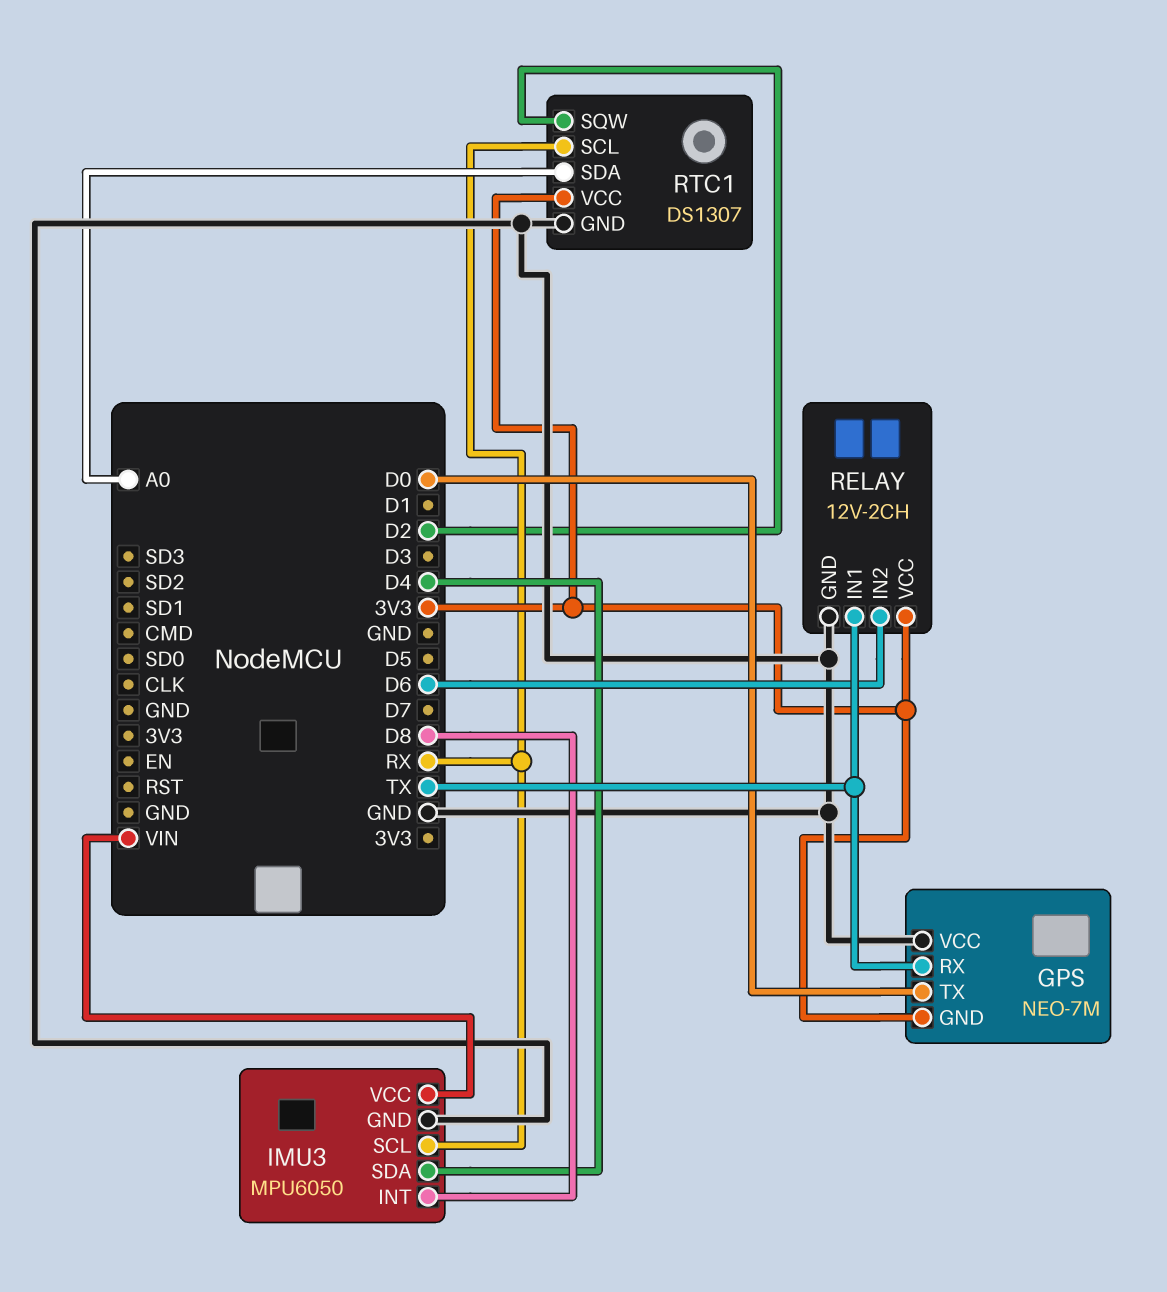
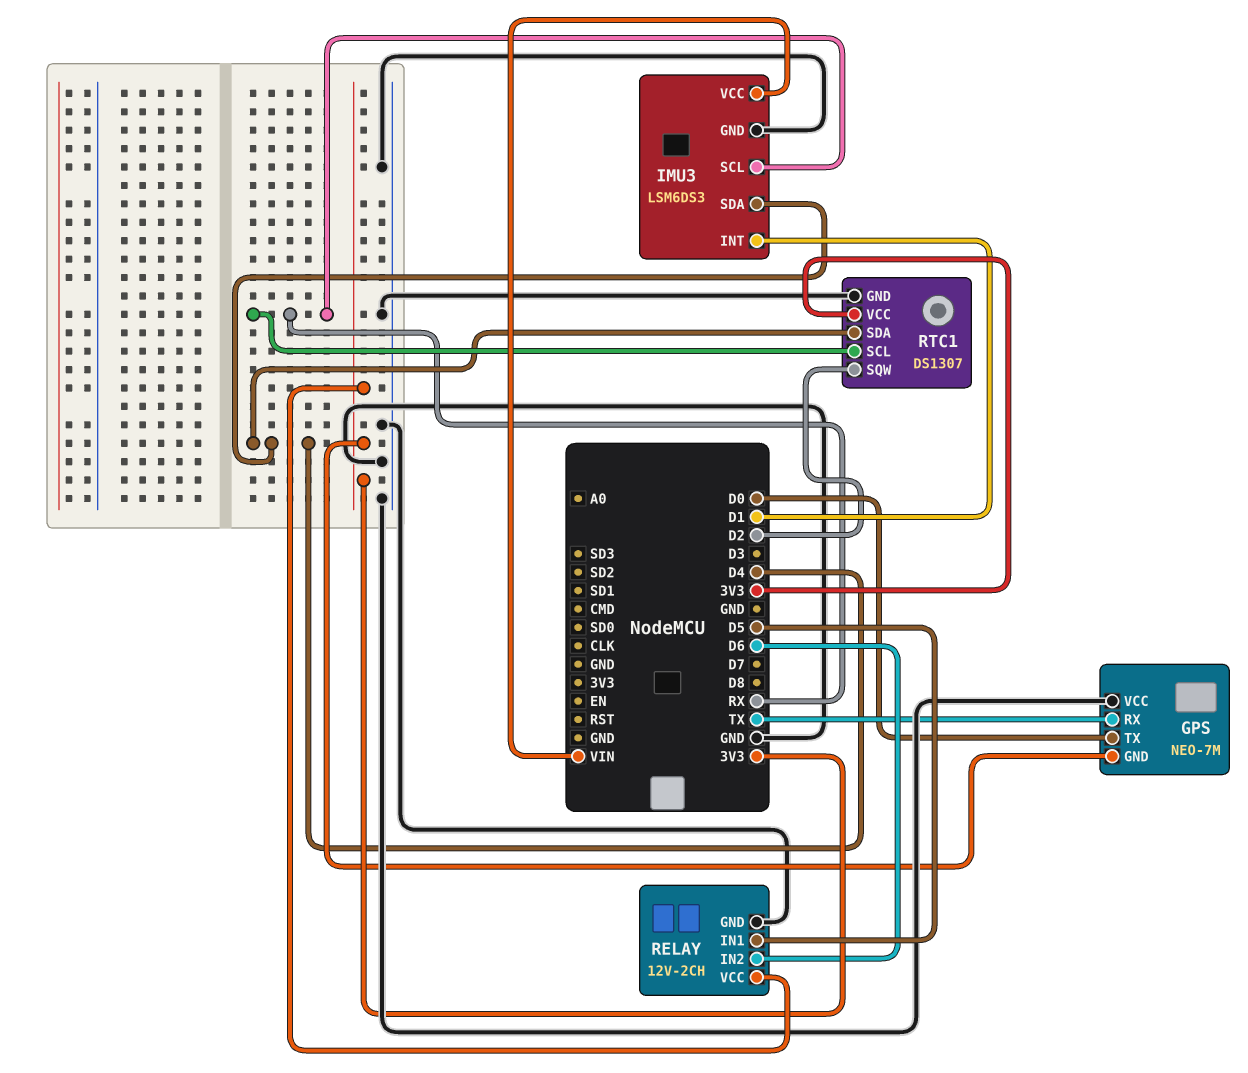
IMU3: MPU6050 -> LSM6DS3
IMU3 pin INT: D8 -> D1
RELAY pin IN1: TX -> D5
RTC1 pin SDA: A0 -> D4

